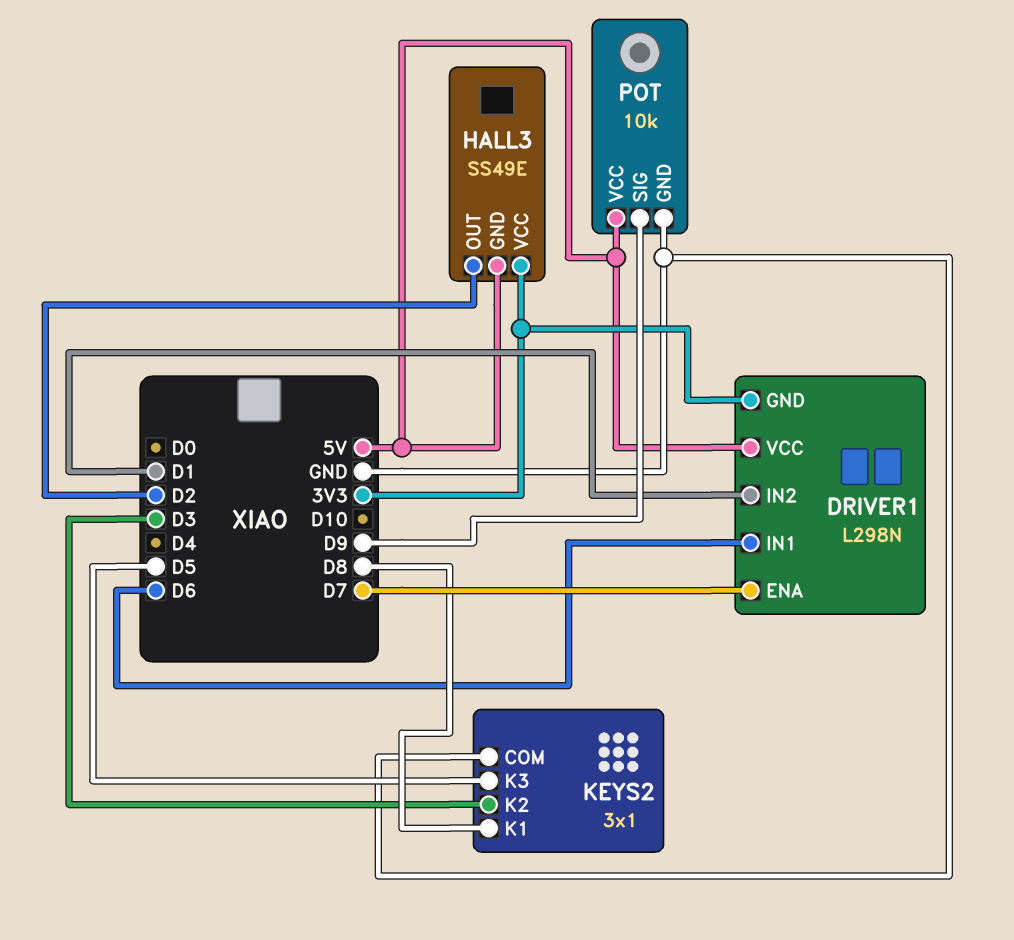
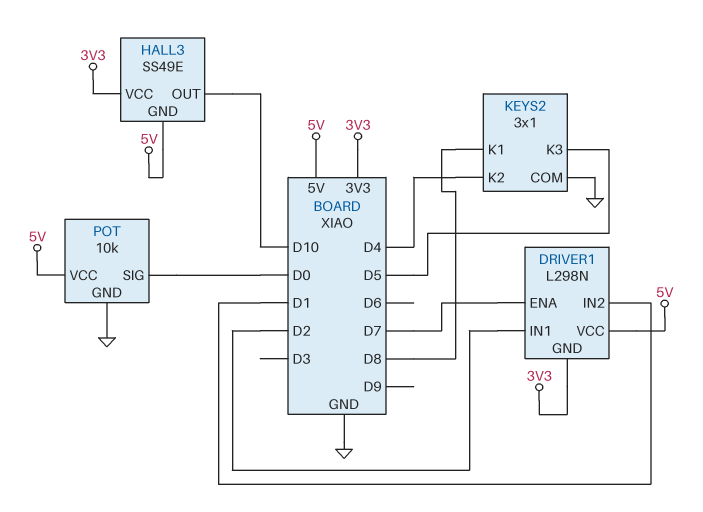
DRIVER1 pin IN1: D6 -> D2
HALL3 pin OUT: D2 -> D10
KEYS2 pin K2: D3 -> D4
POT pin SIG: D9 -> D0

